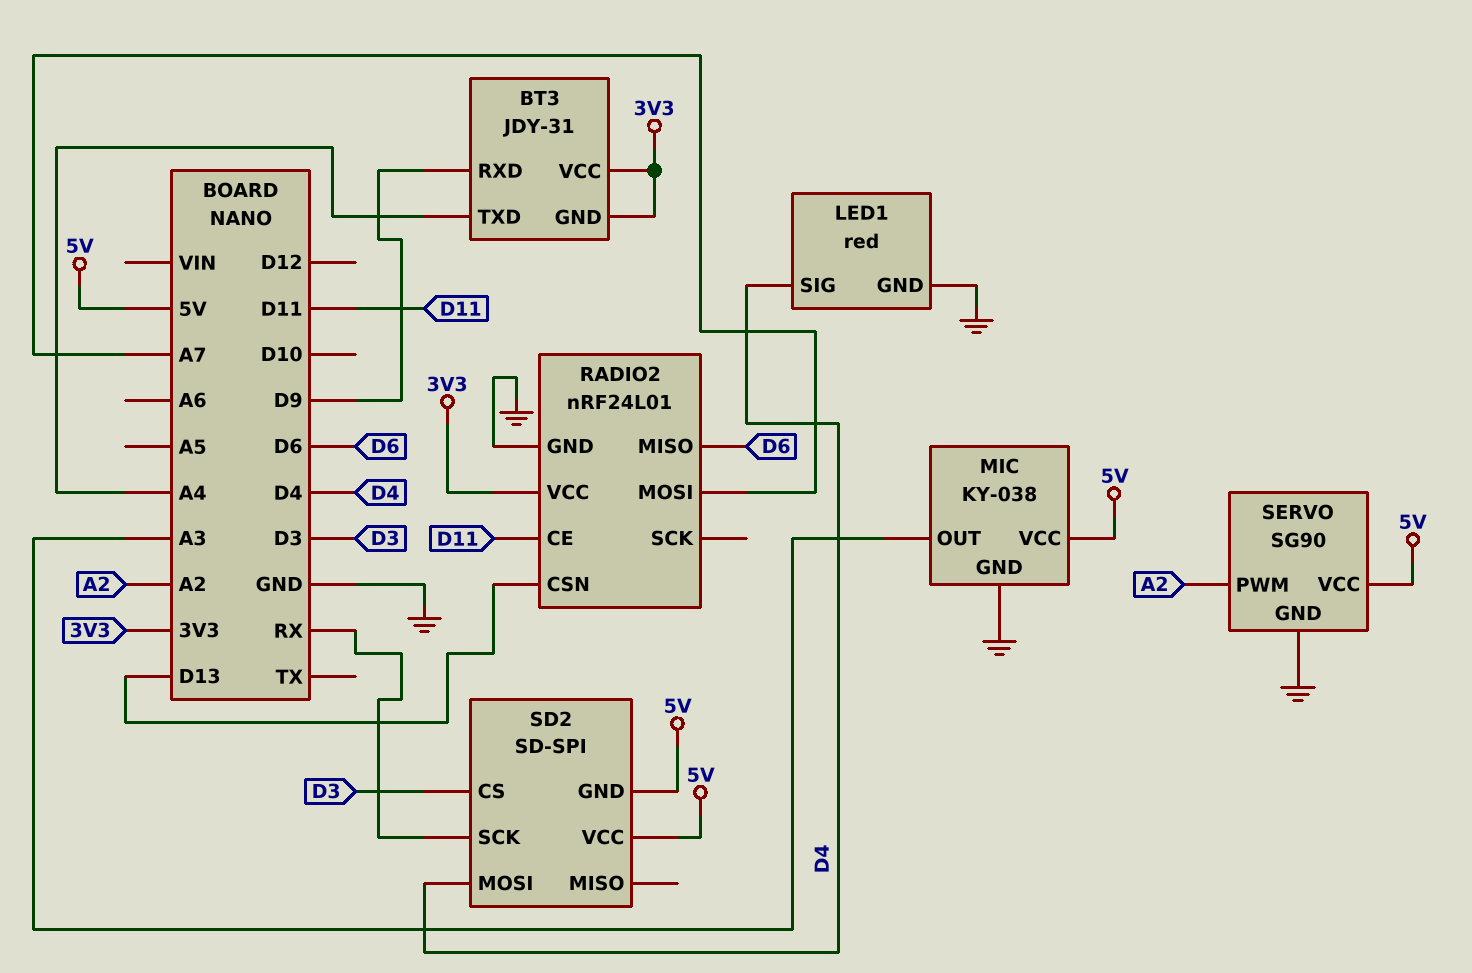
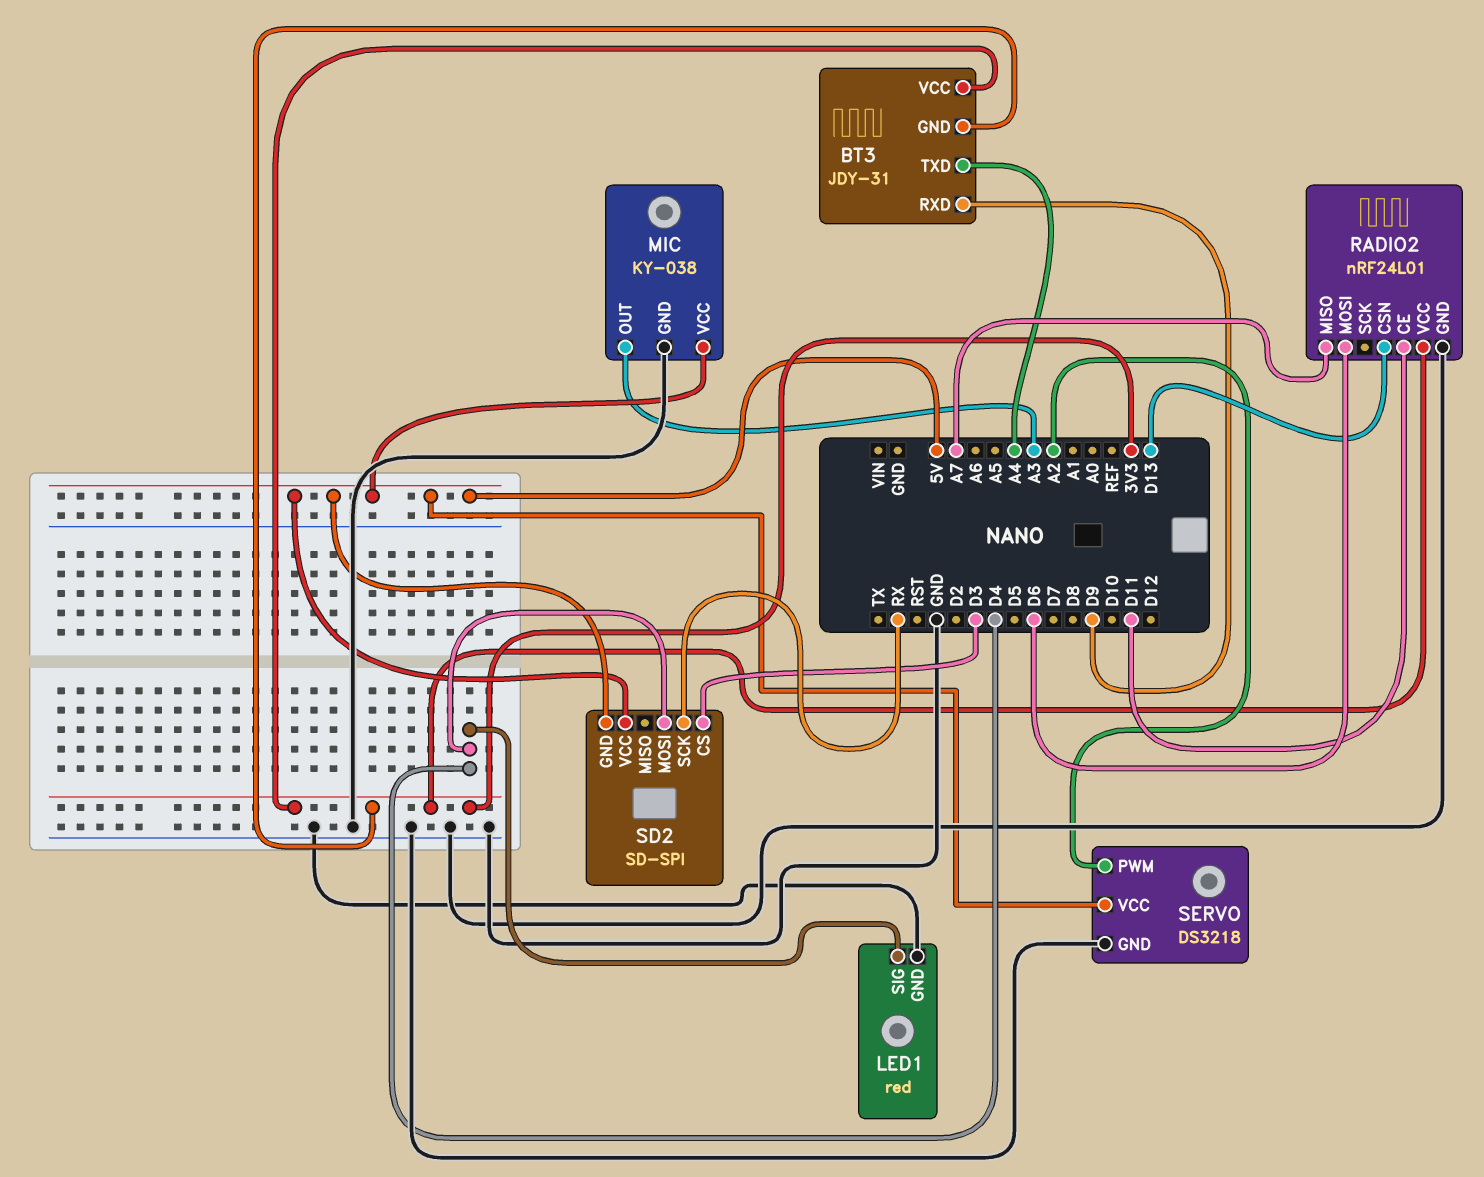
RADIO2 pin MISO: D6 -> A7
RADIO2 pin MOSI: A7 -> D6
SERVO: SG90 -> DS3218

